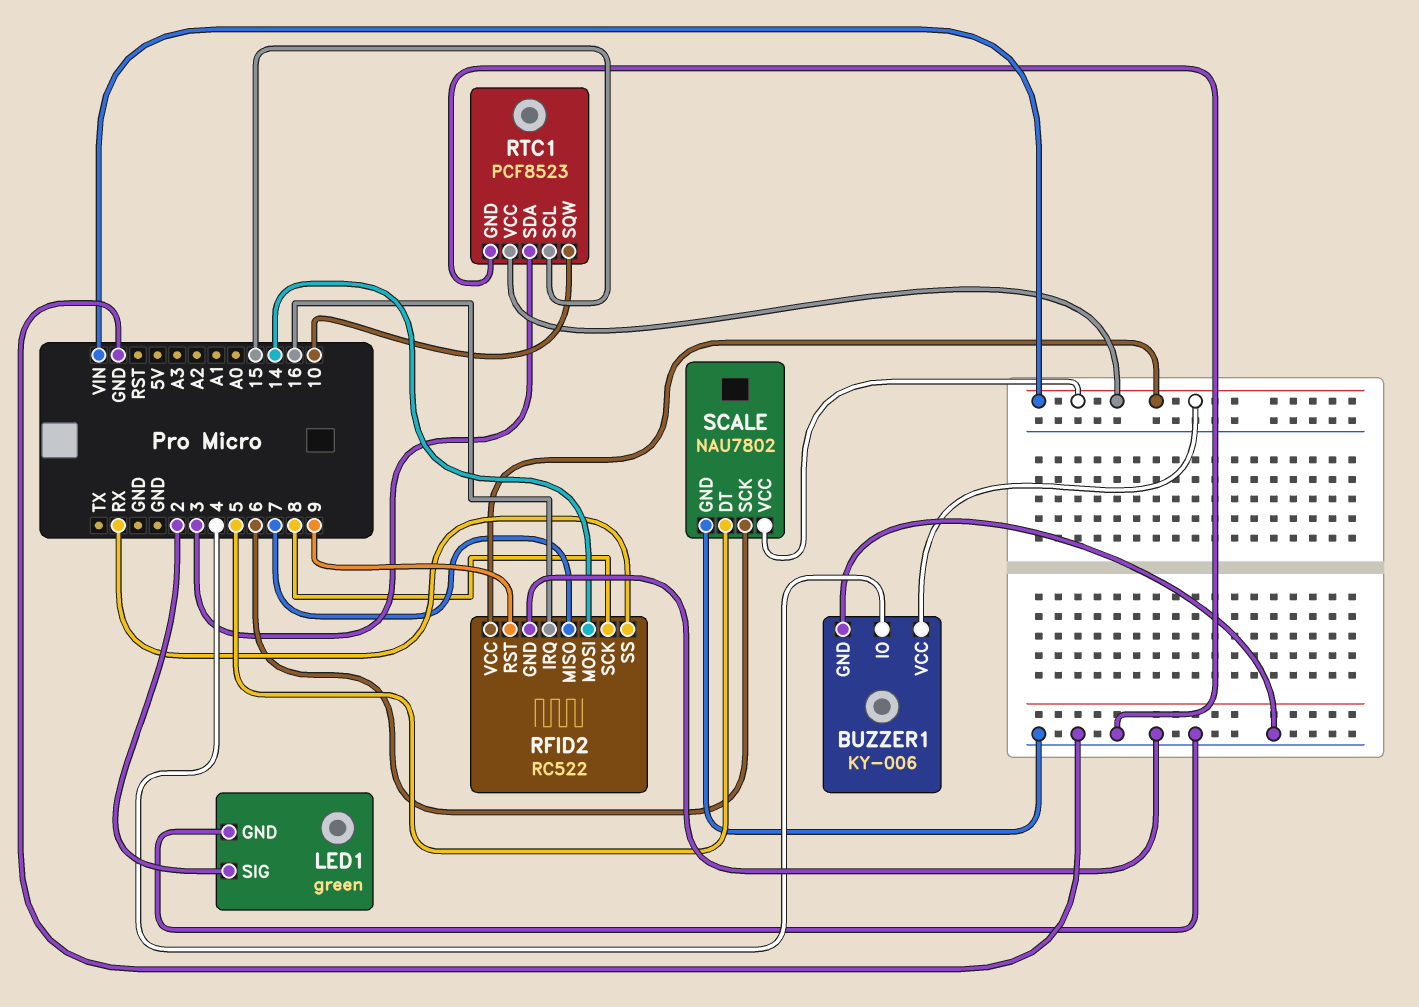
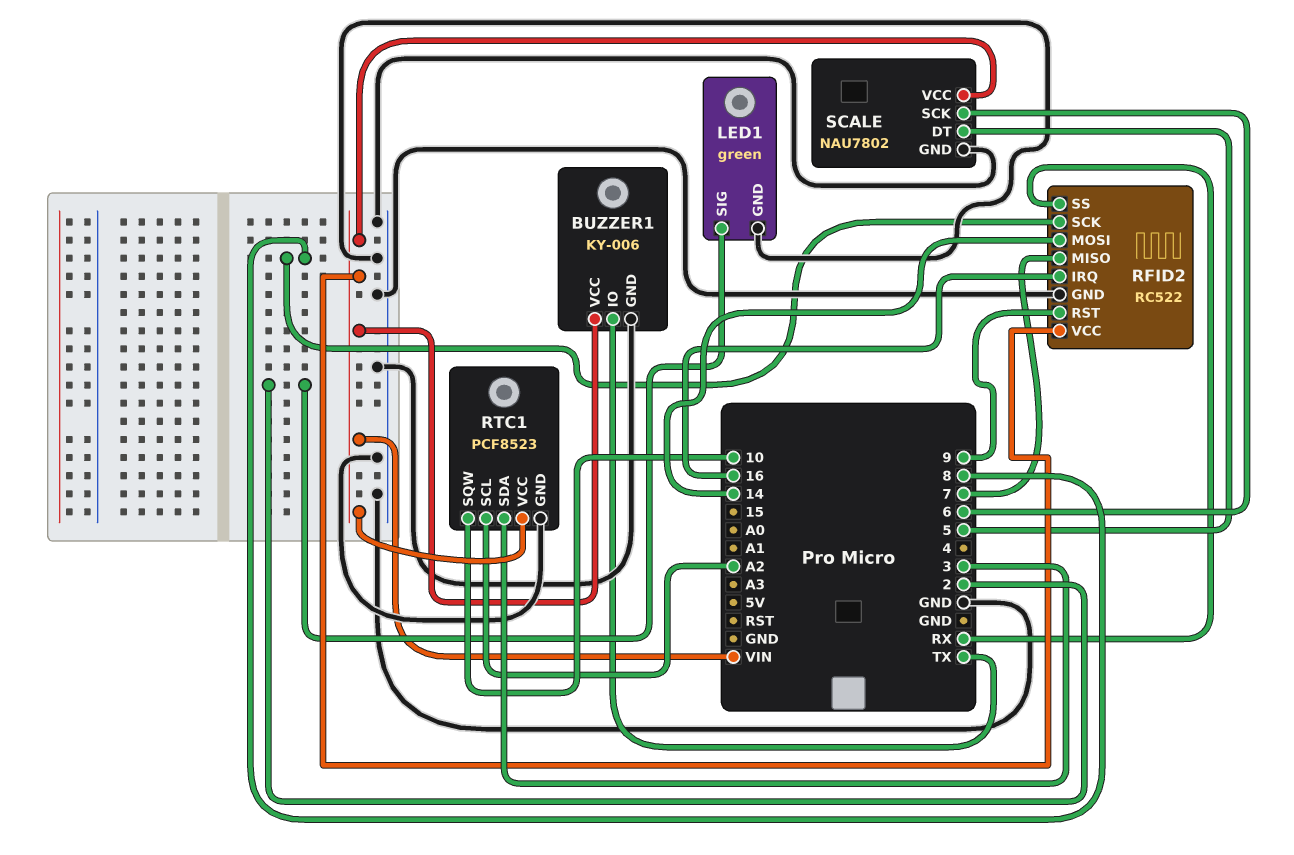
BUZZER1 pin IO: 4 -> TX
RTC1 pin SCL: 15 -> A2

